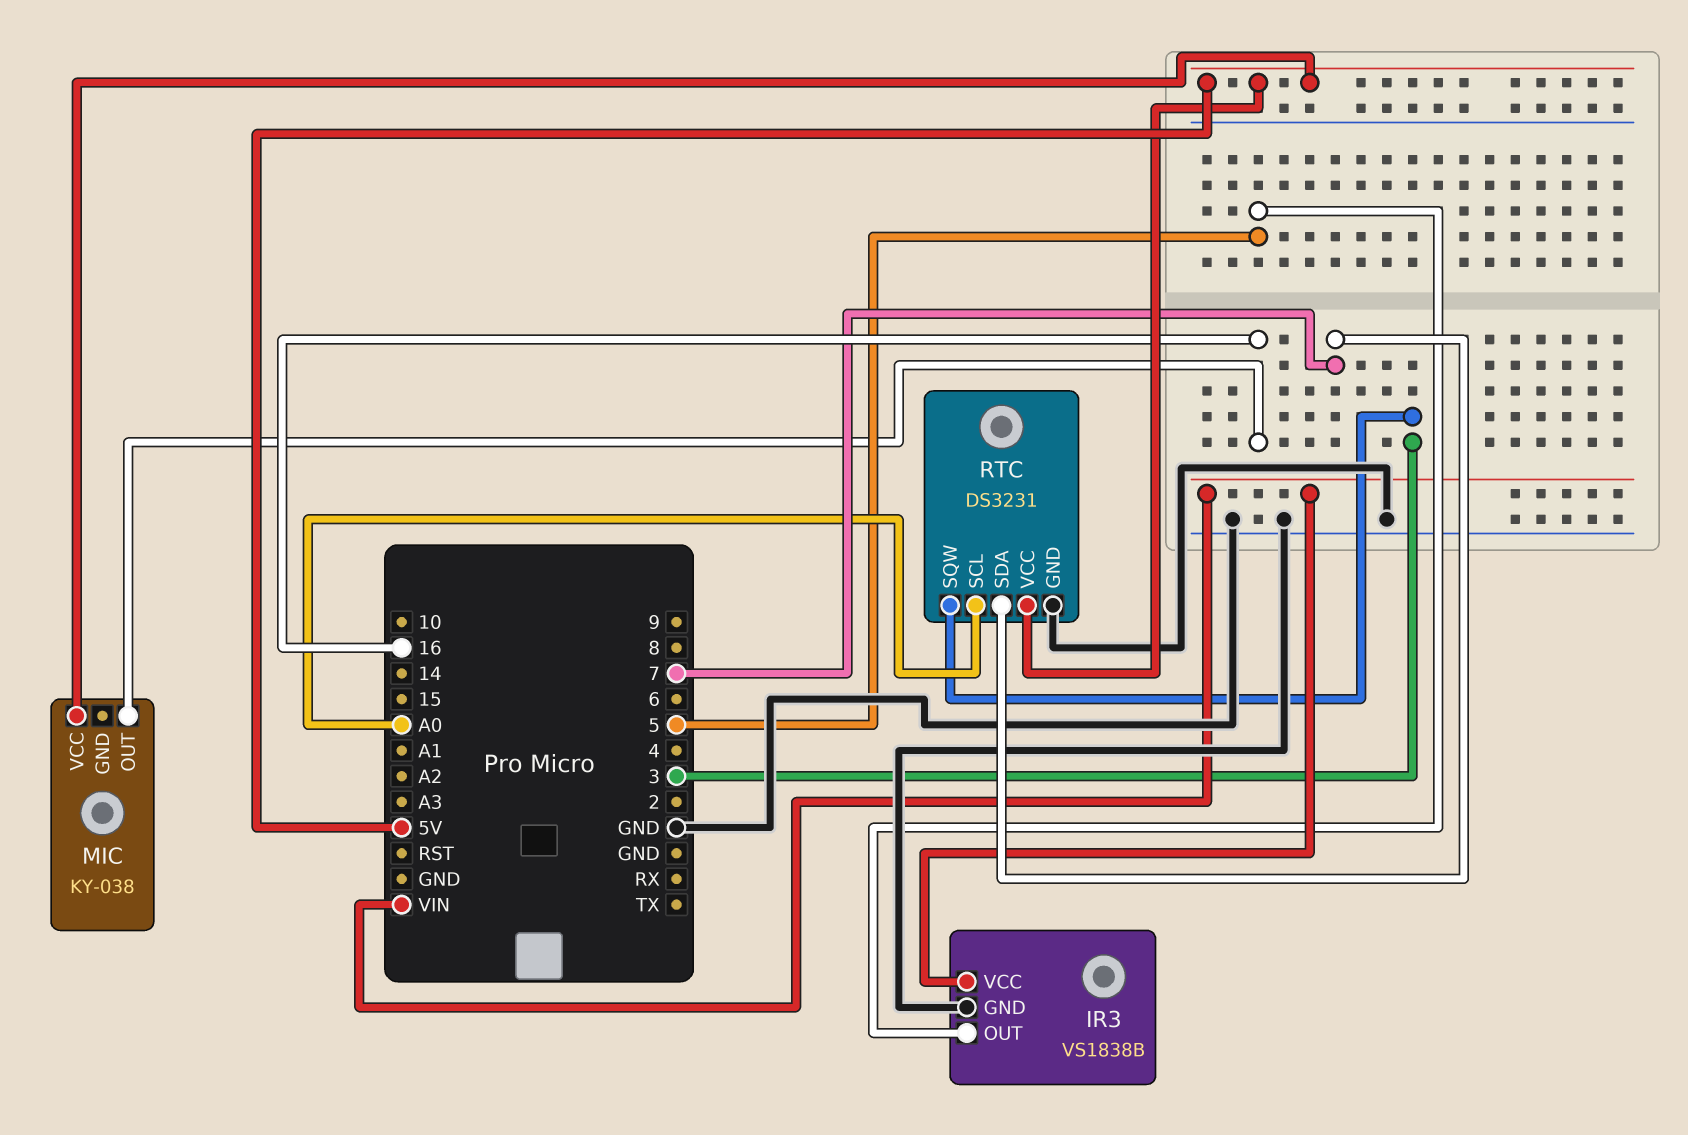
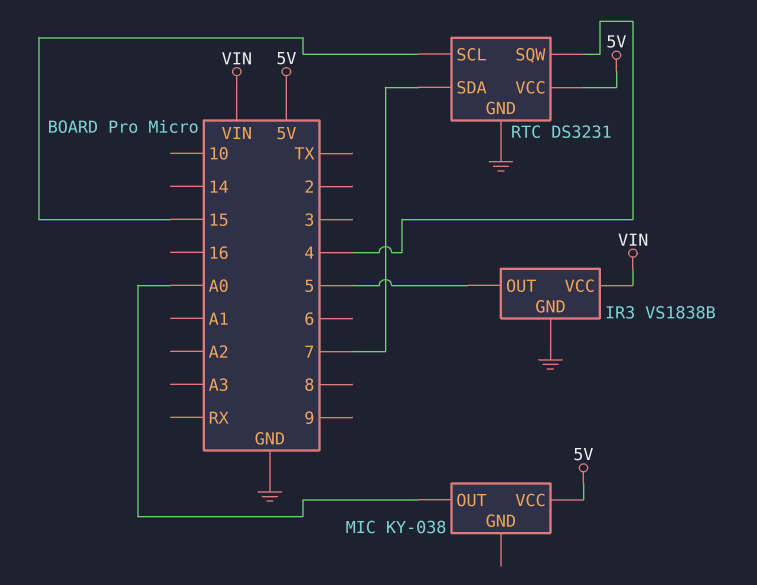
MIC pin OUT: 16 -> A0
RTC pin SCL: A0 -> 15
RTC pin SQW: 3 -> 4

